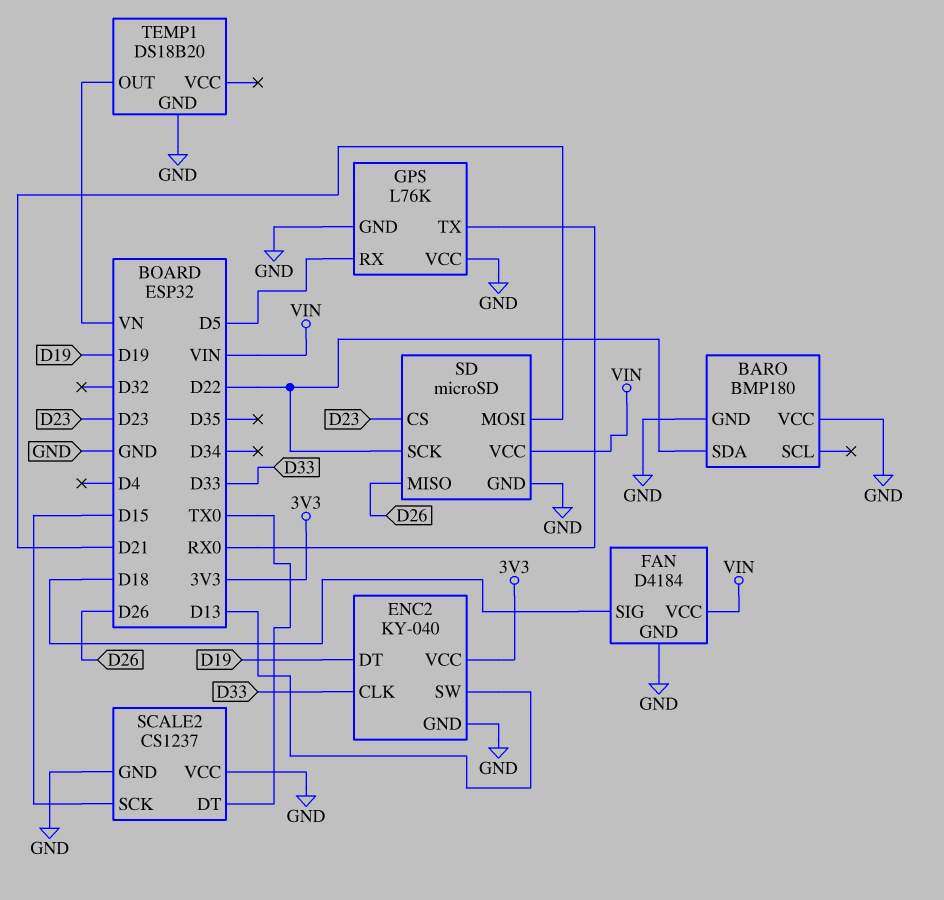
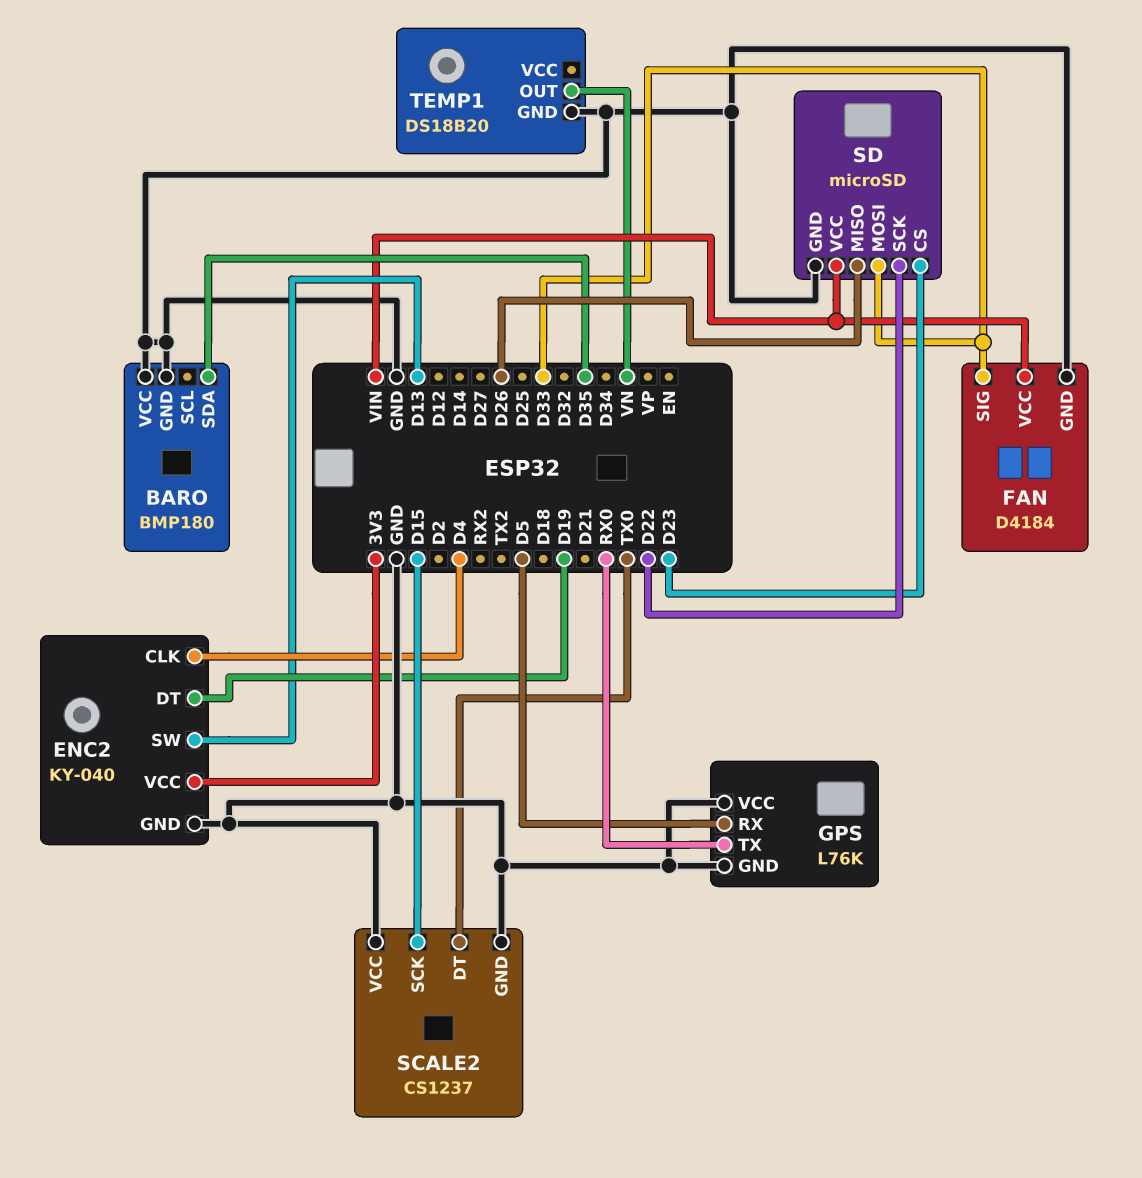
BARO pin SDA: D22 -> D35
ENC2 pin CLK: D33 -> D4
FAN pin SIG: D18 -> D33
SD pin MOSI: D21 -> D33

